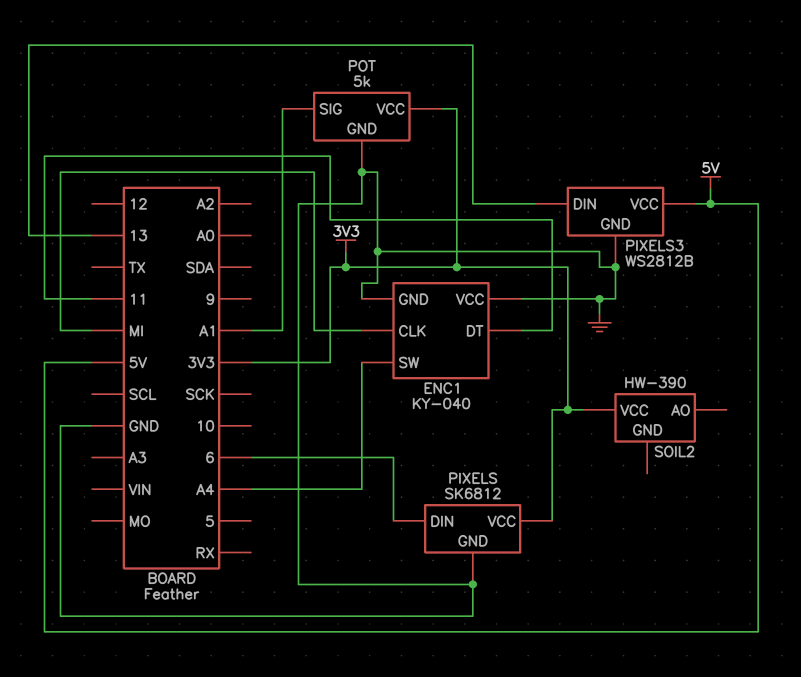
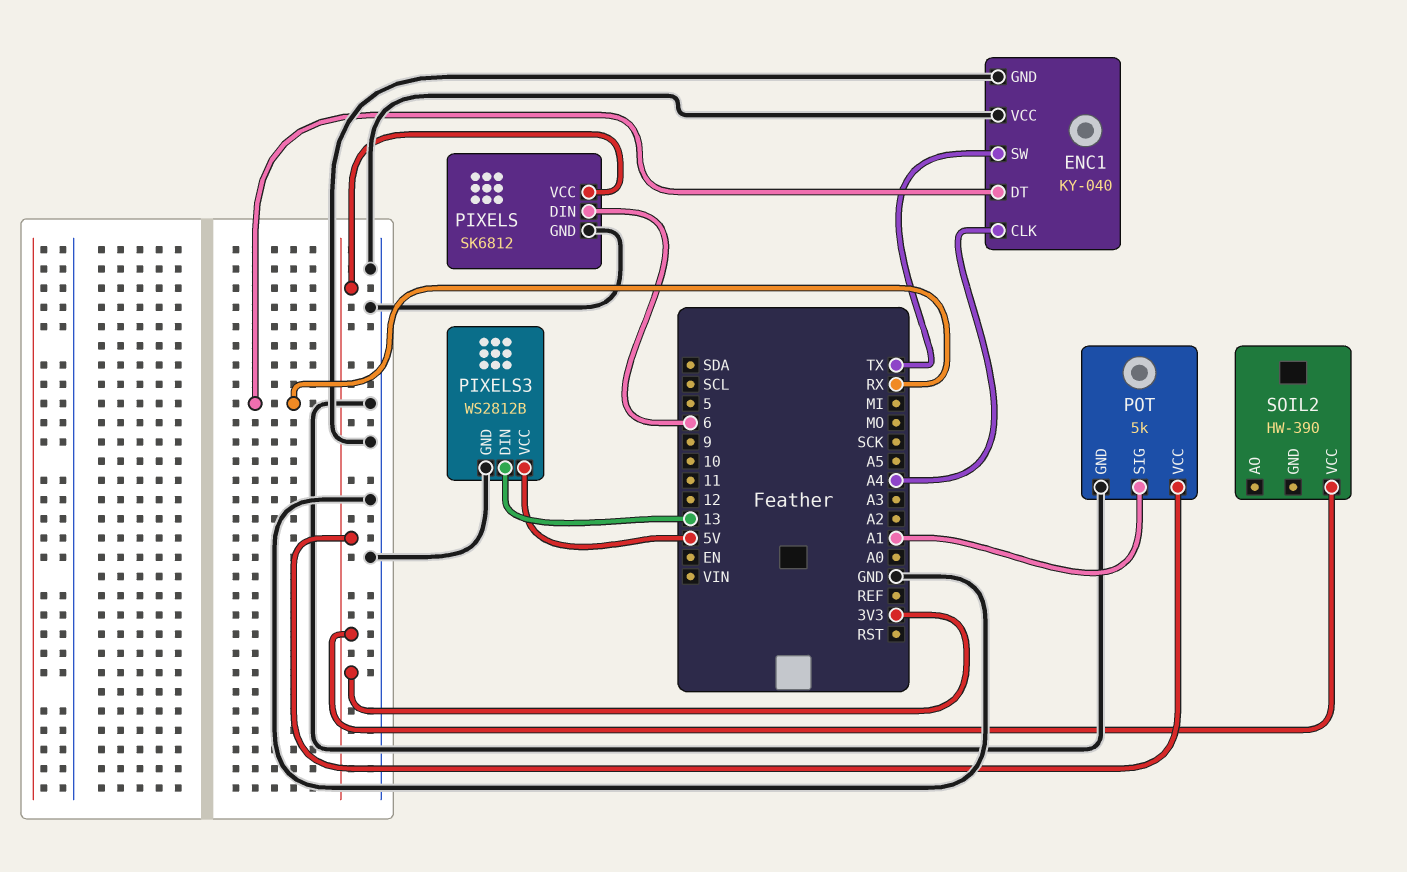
ENC1 pin CLK: MI -> A4
ENC1 pin DT: 11 -> RX
ENC1 pin SW: A4 -> TX

